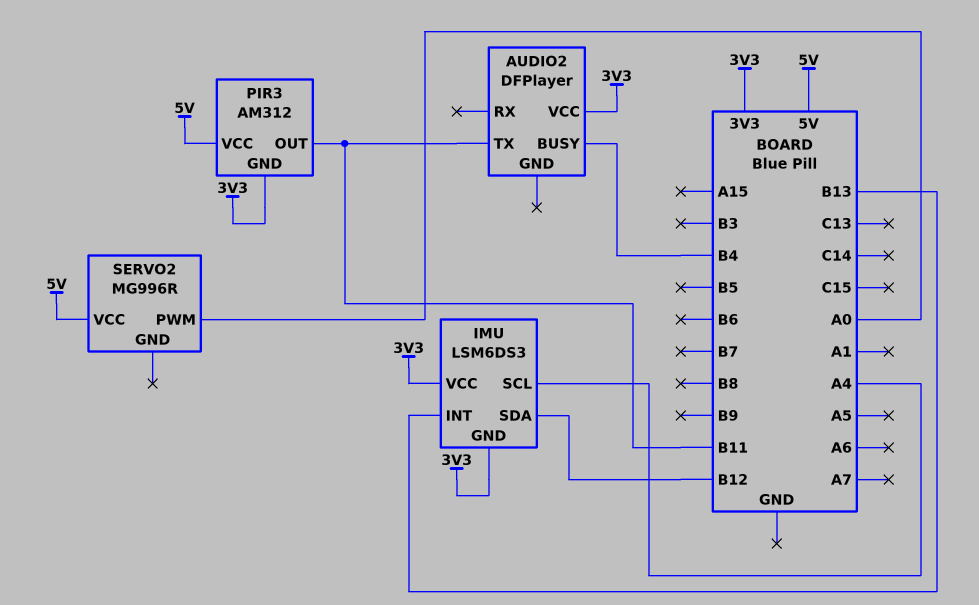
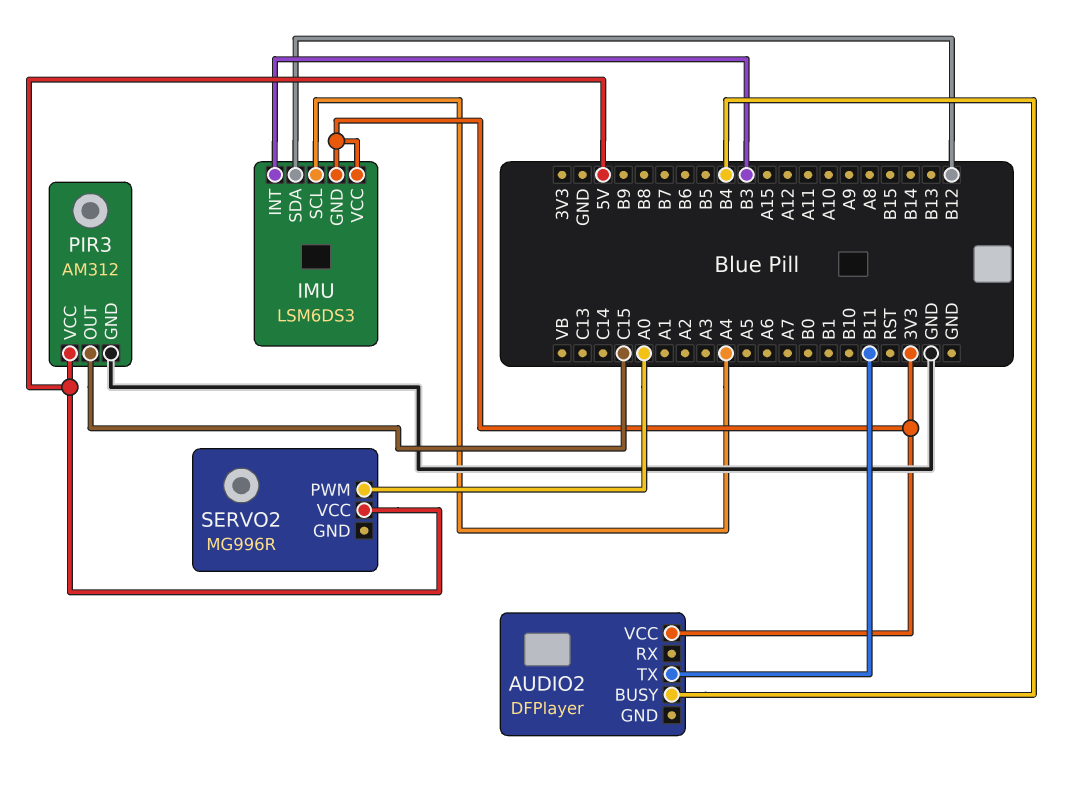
IMU pin INT: B13 -> B3
PIR3 pin GND: 3V3 -> GND
PIR3 pin OUT: B11 -> C15

